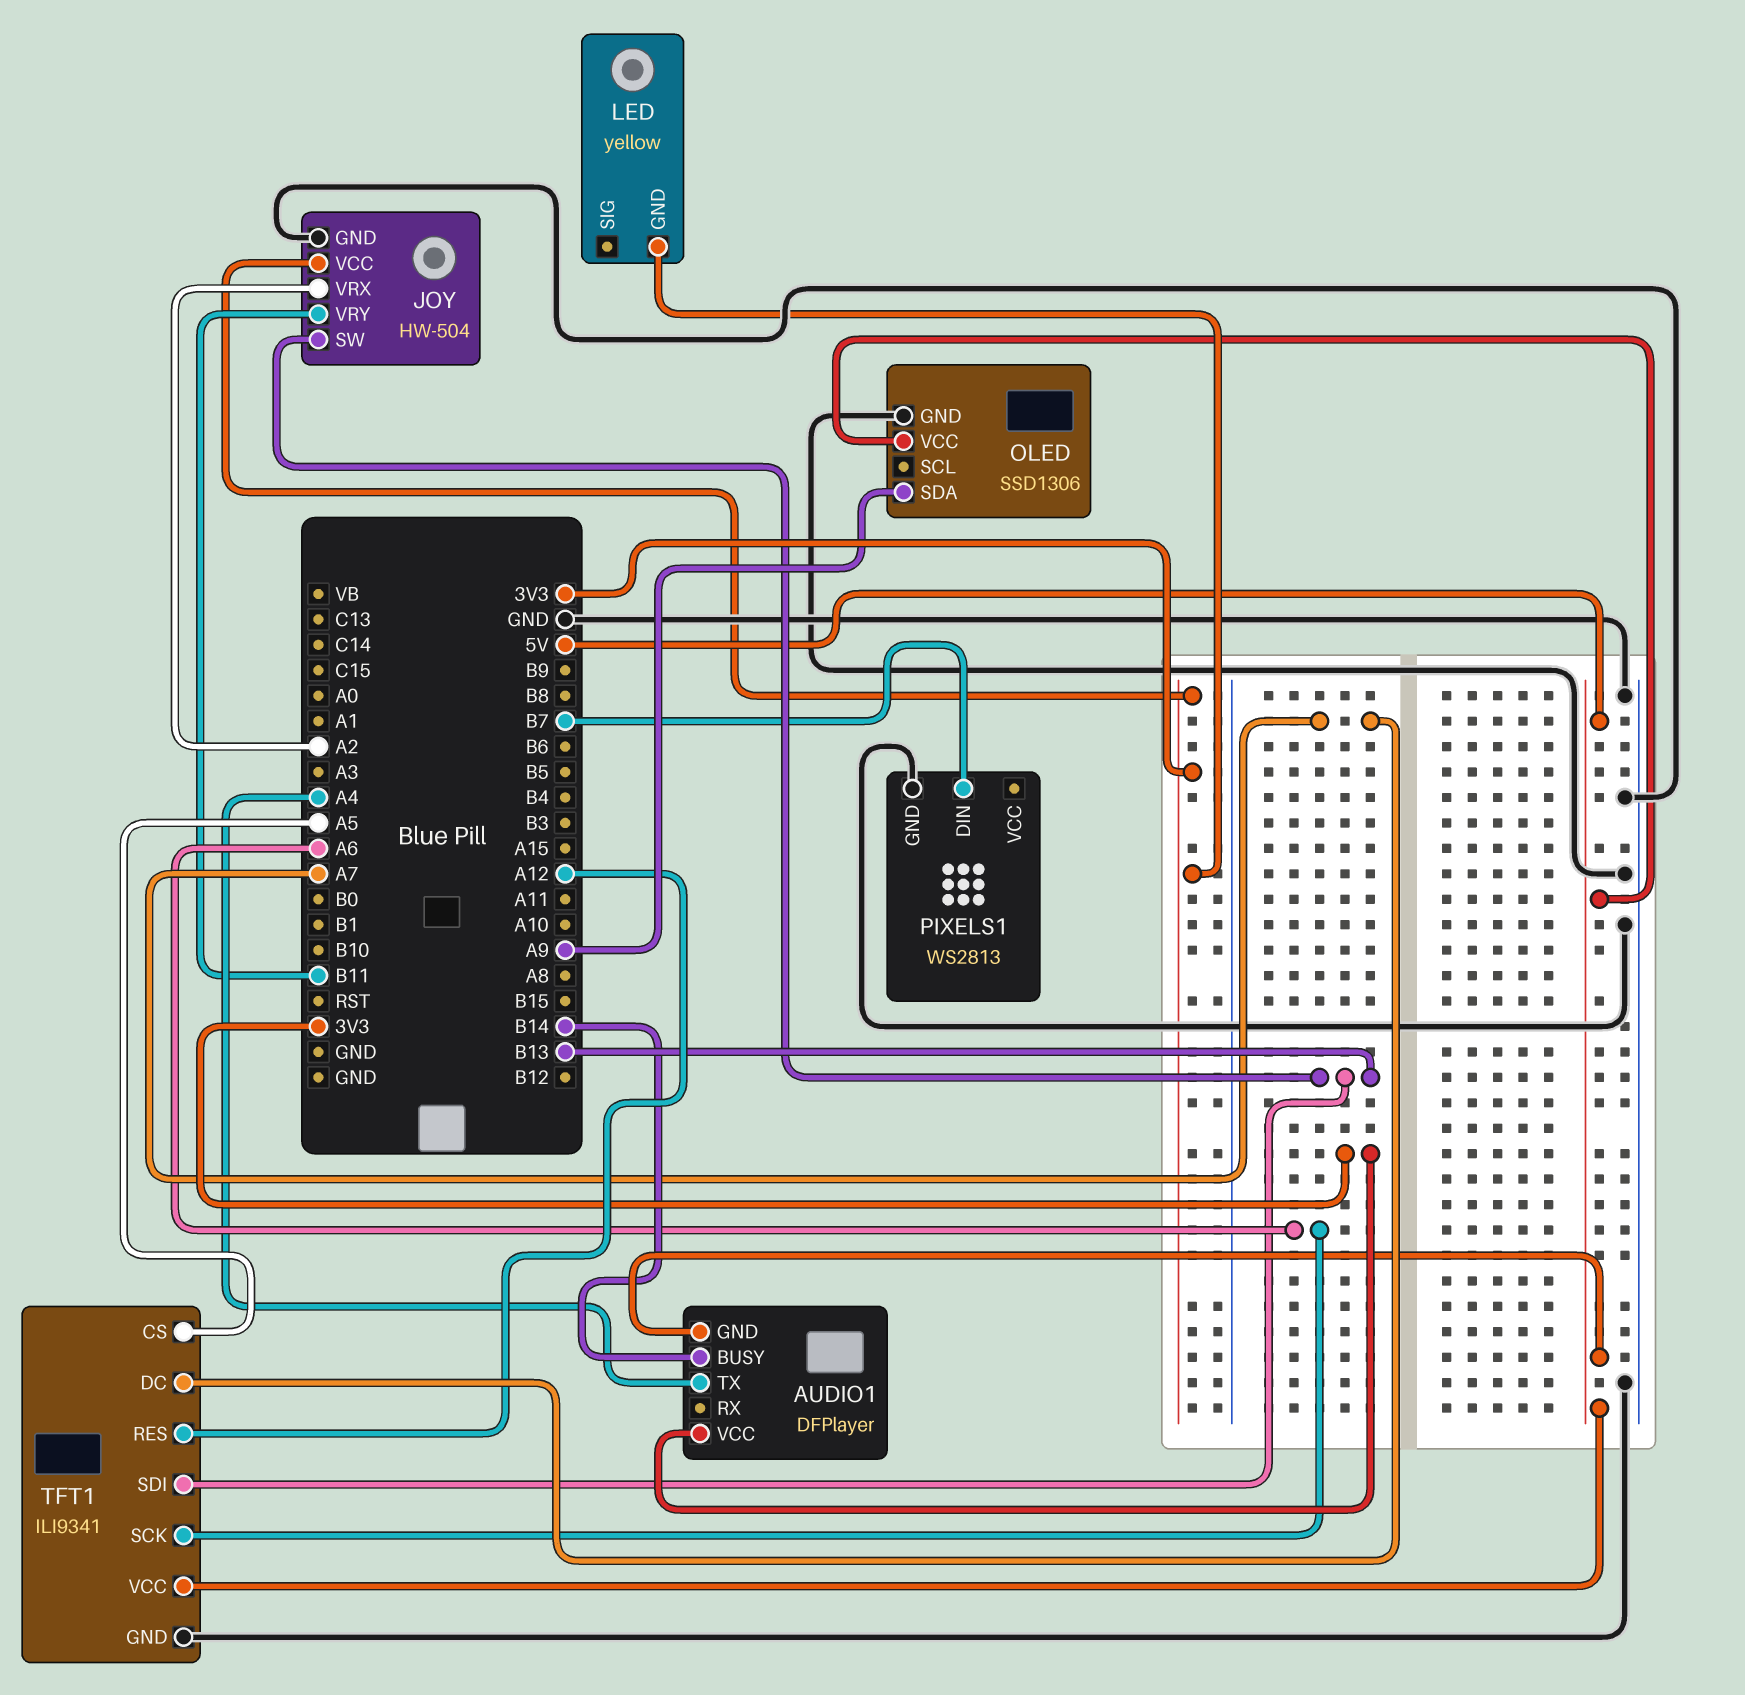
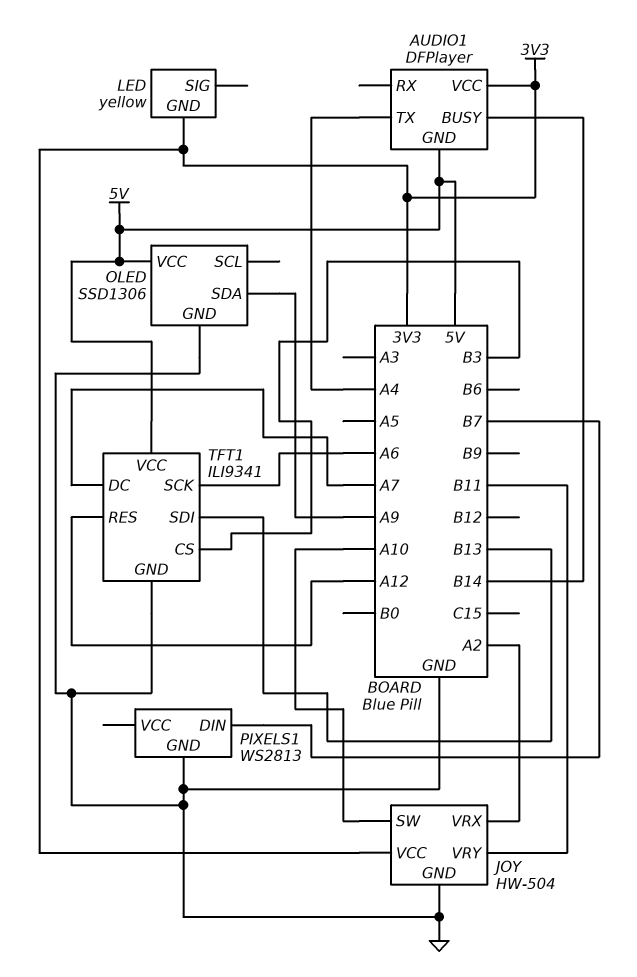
JOY pin SW: B13 -> A10
TFT1 pin CS: A5 -> B3

